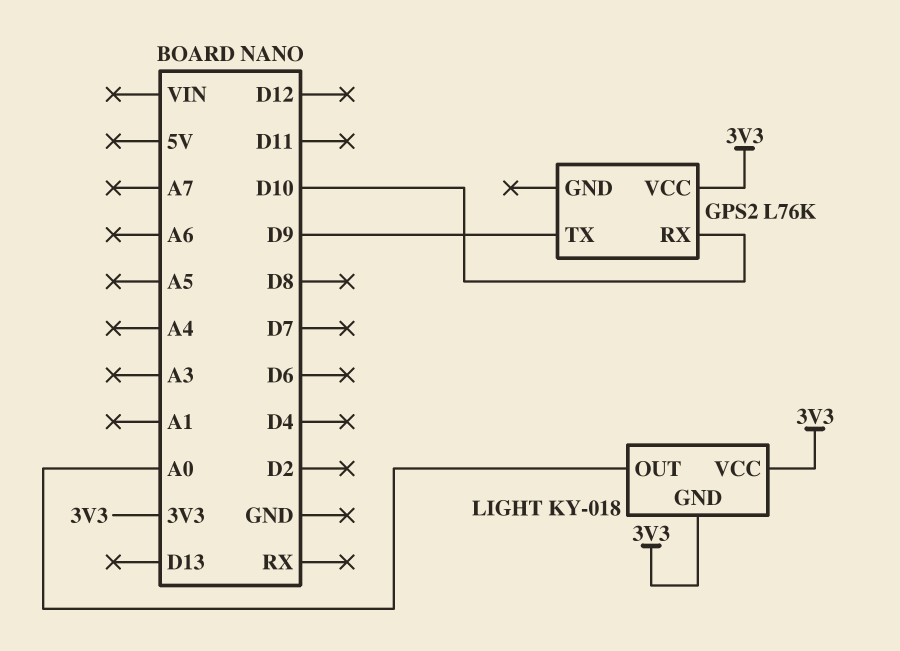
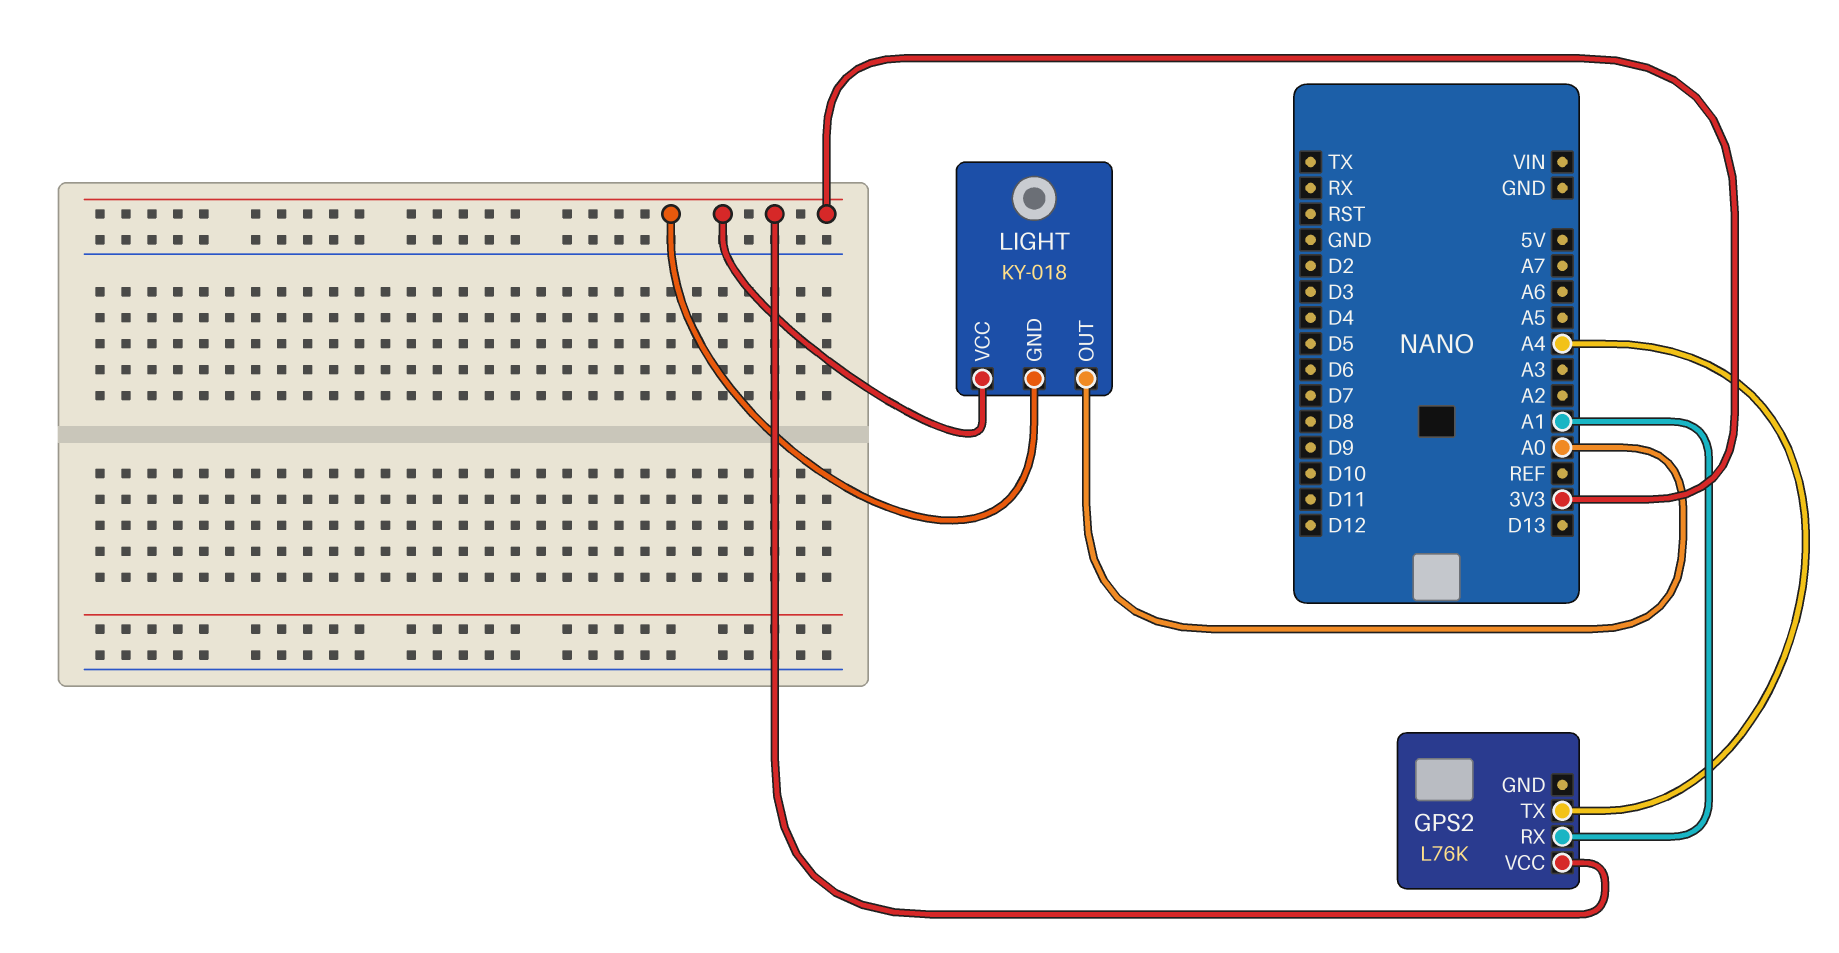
GPS2 pin RX: D10 -> A1
GPS2 pin TX: D9 -> A4

